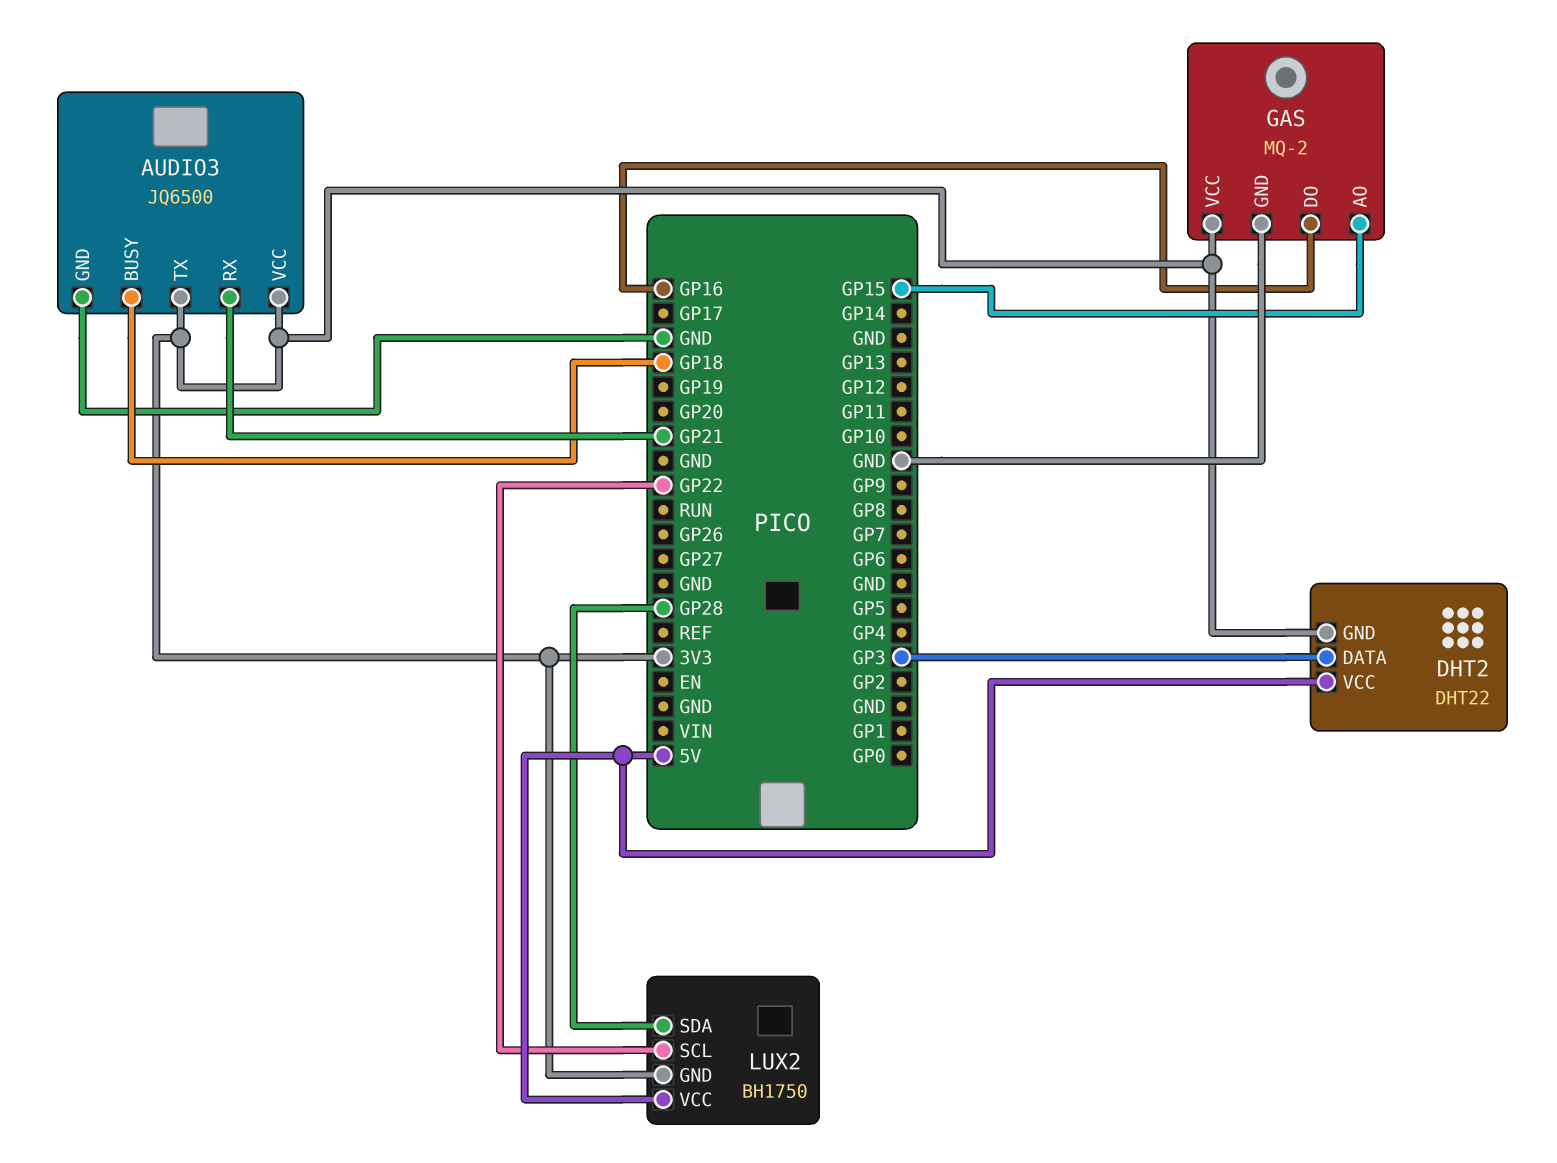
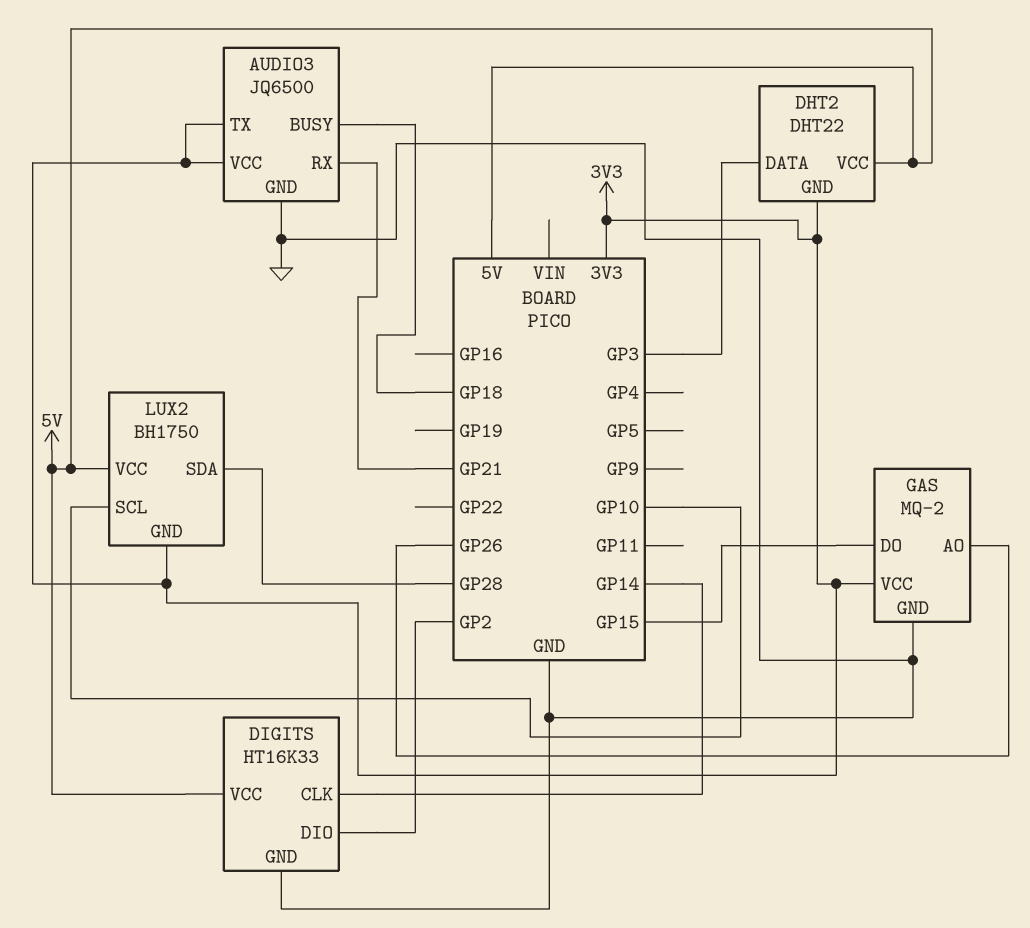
DIGITS: none -> HT16K33
DIGITS pin CLK: none -> GP14
DIGITS pin DIO: none -> GP2
DIGITS pin GND: none -> GND
DIGITS pin VCC: none -> 5V
GAS pin AO: GP15 -> GP26
GAS pin DO: GP16 -> GP15
LUX2 pin SCL: GP22 -> GP10

